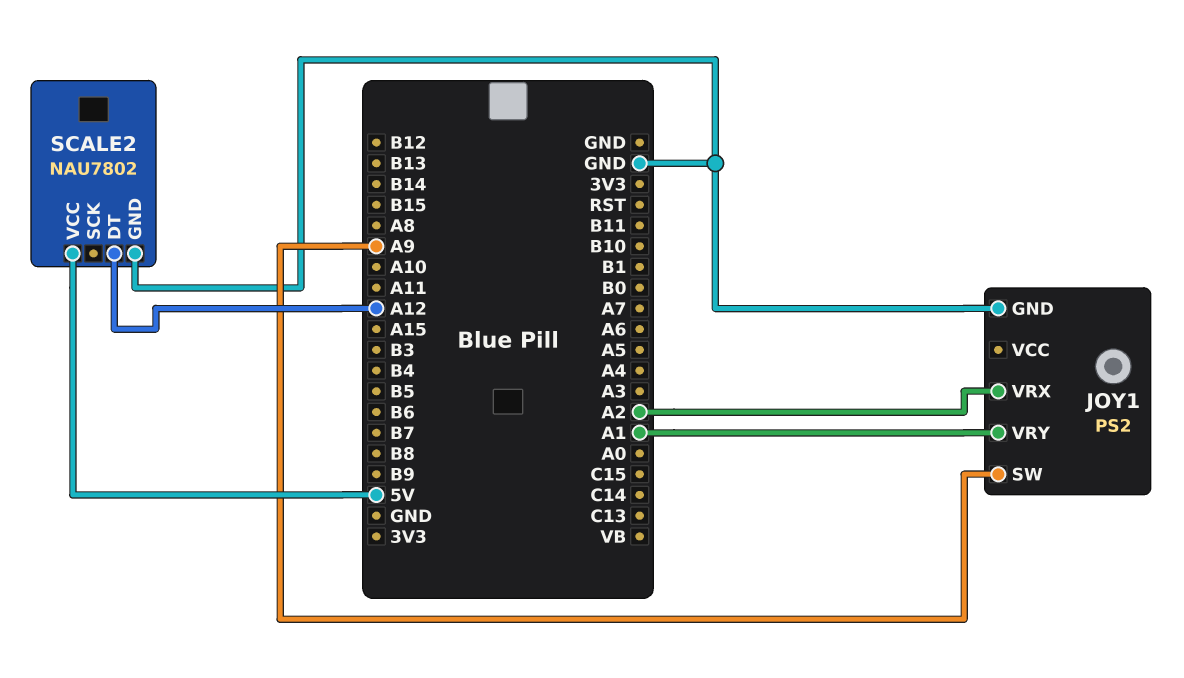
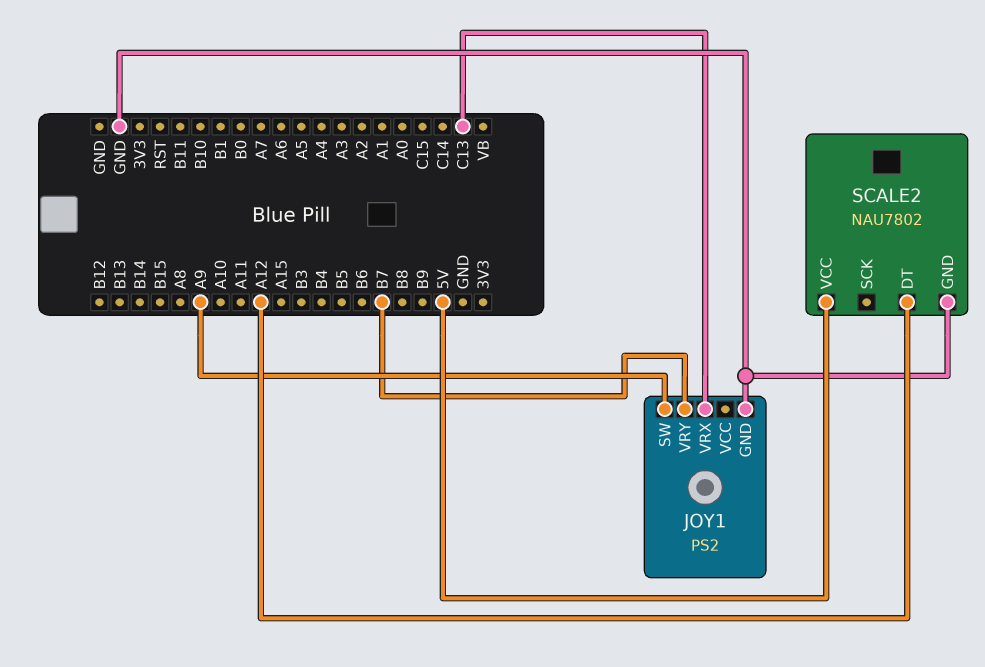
JOY1 pin VRX: A2 -> C13
JOY1 pin VRY: A1 -> B7

